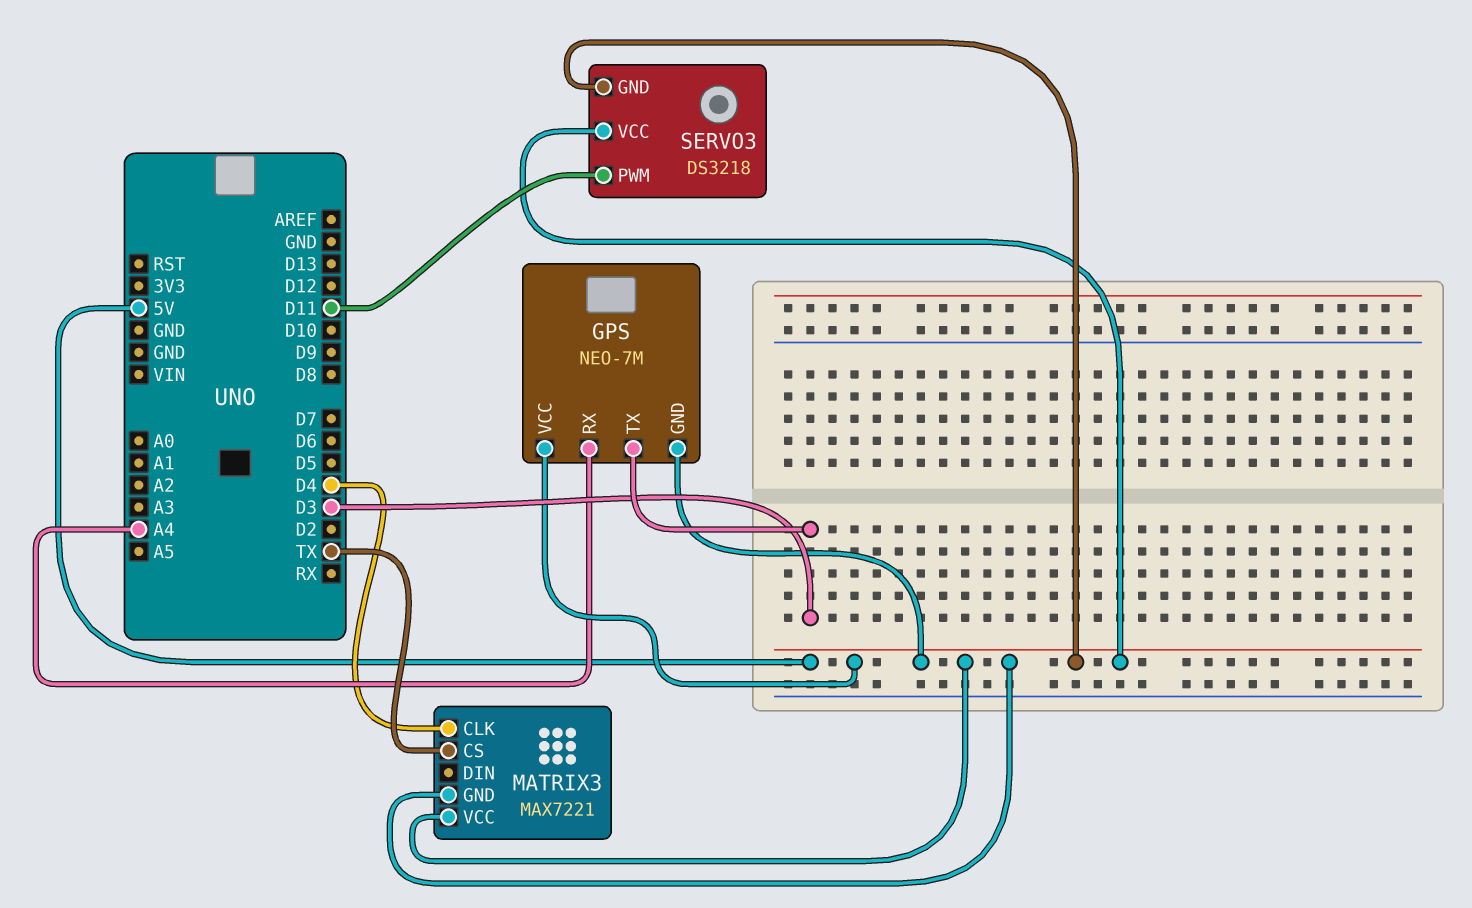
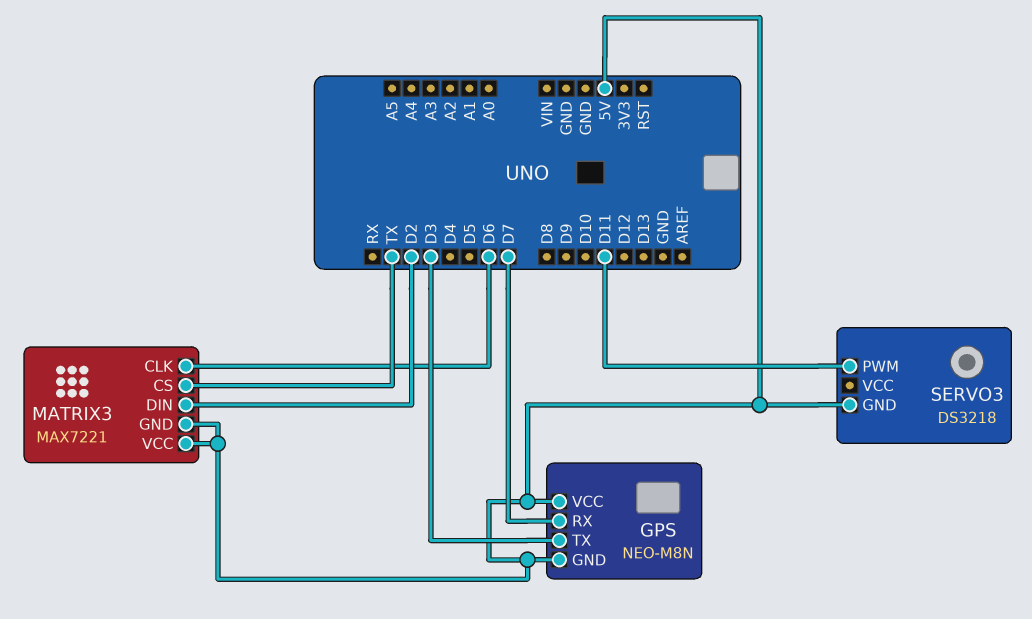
GPS: NEO-7M -> NEO-M8N
GPS pin RX: A4 -> D7
MATRIX3 pin CLK: D4 -> D6
MATRIX3 pin DIN: none -> D2
SERVO3 pin VCC: 5V -> none

